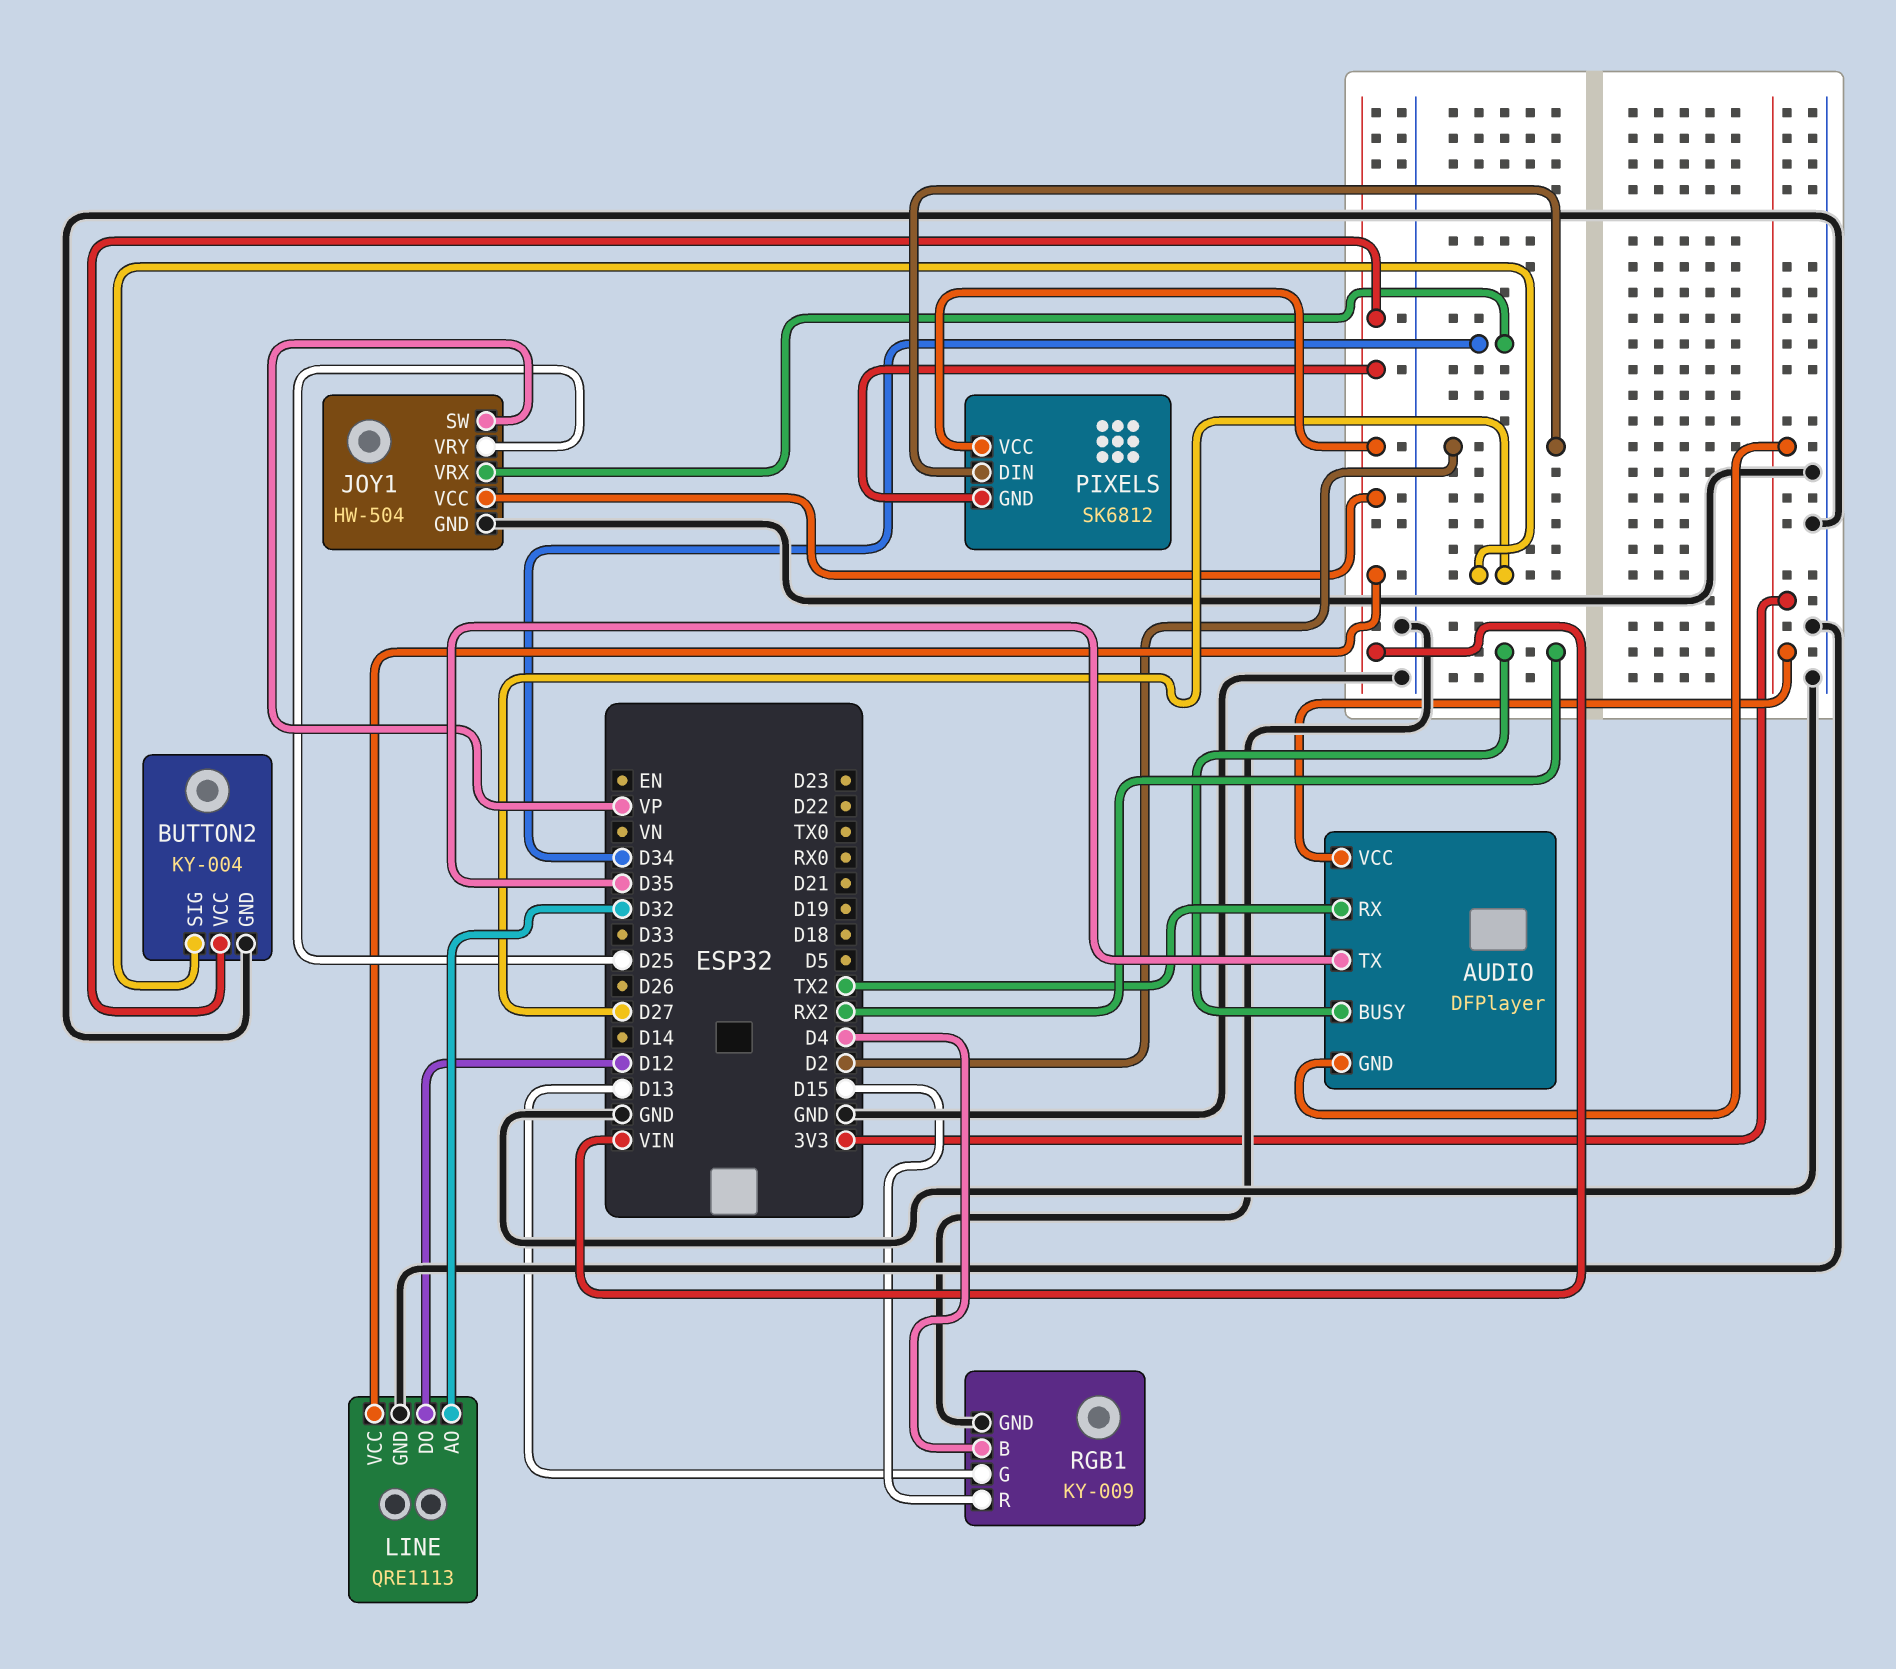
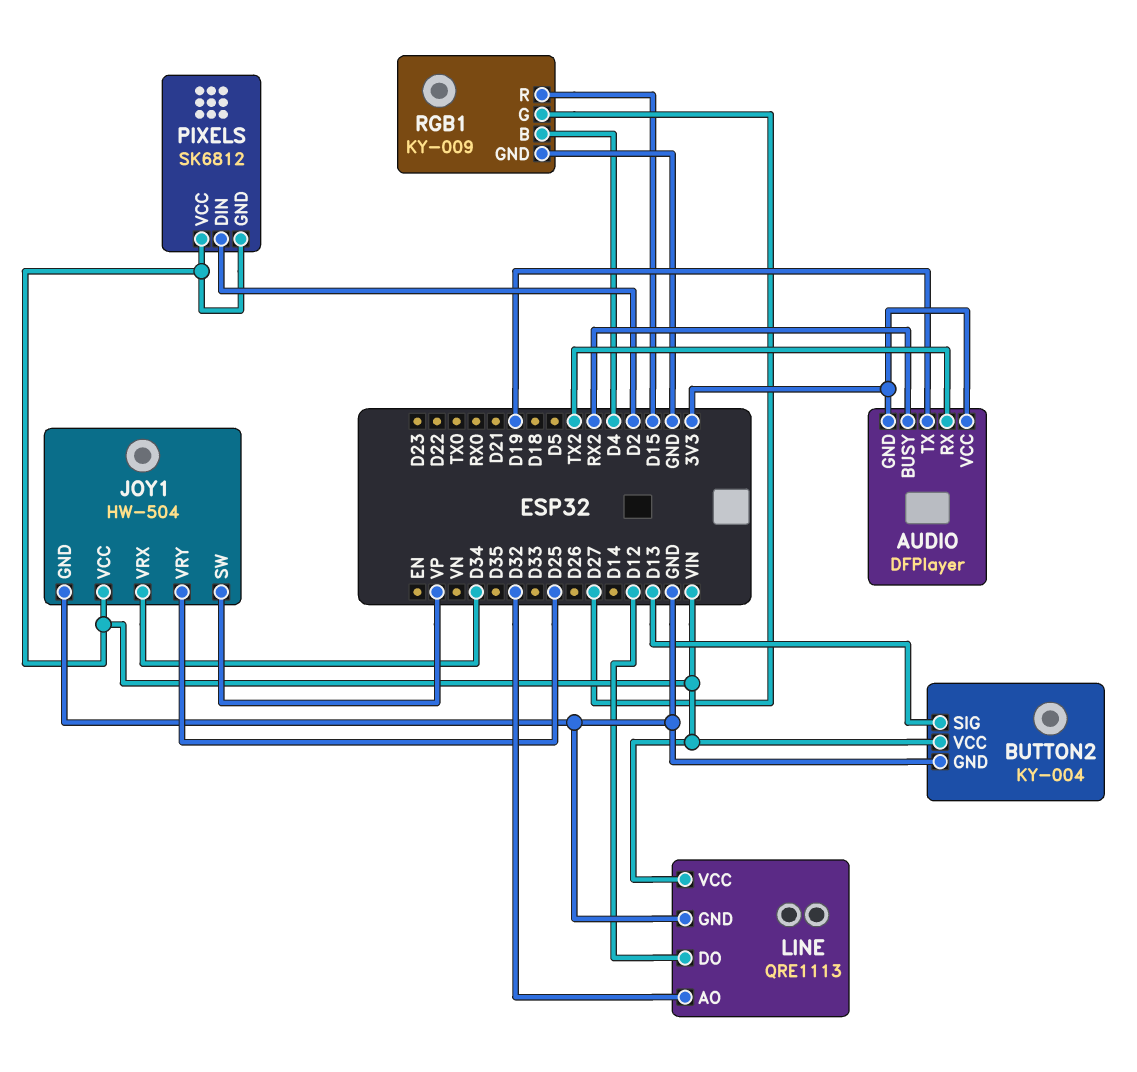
AUDIO pin TX: D35 -> D19
BUTTON2 pin SIG: D27 -> D13
RGB1 pin G: D13 -> D27

